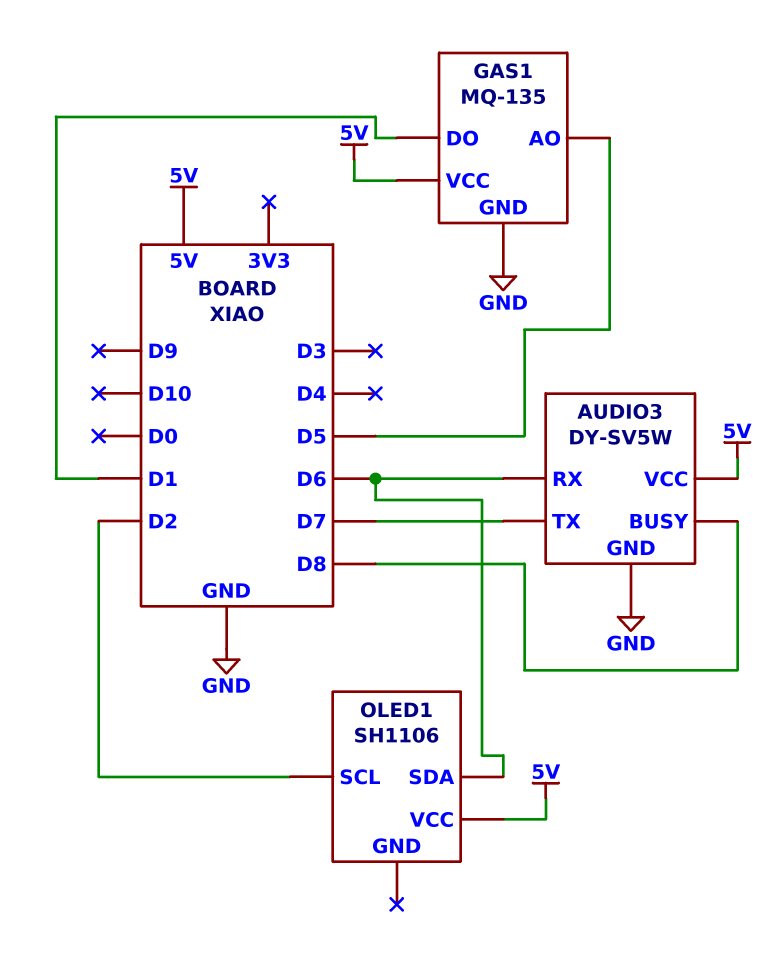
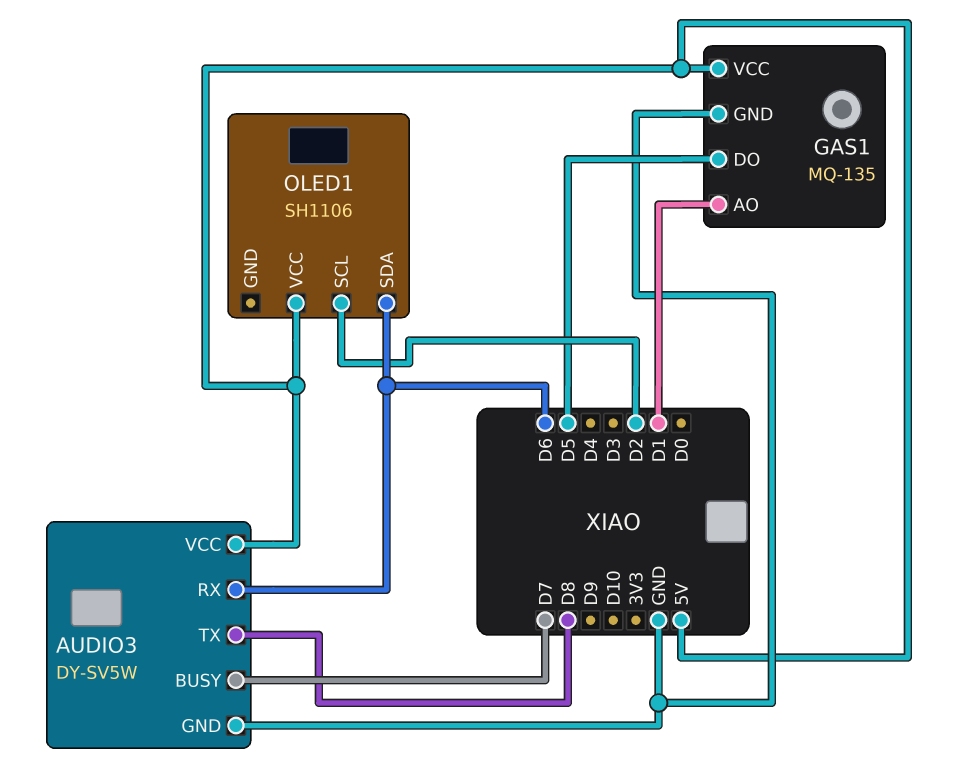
AUDIO3 pin BUSY: D8 -> D7
AUDIO3 pin TX: D7 -> D8
GAS1 pin AO: D5 -> D1
GAS1 pin DO: D1 -> D5

